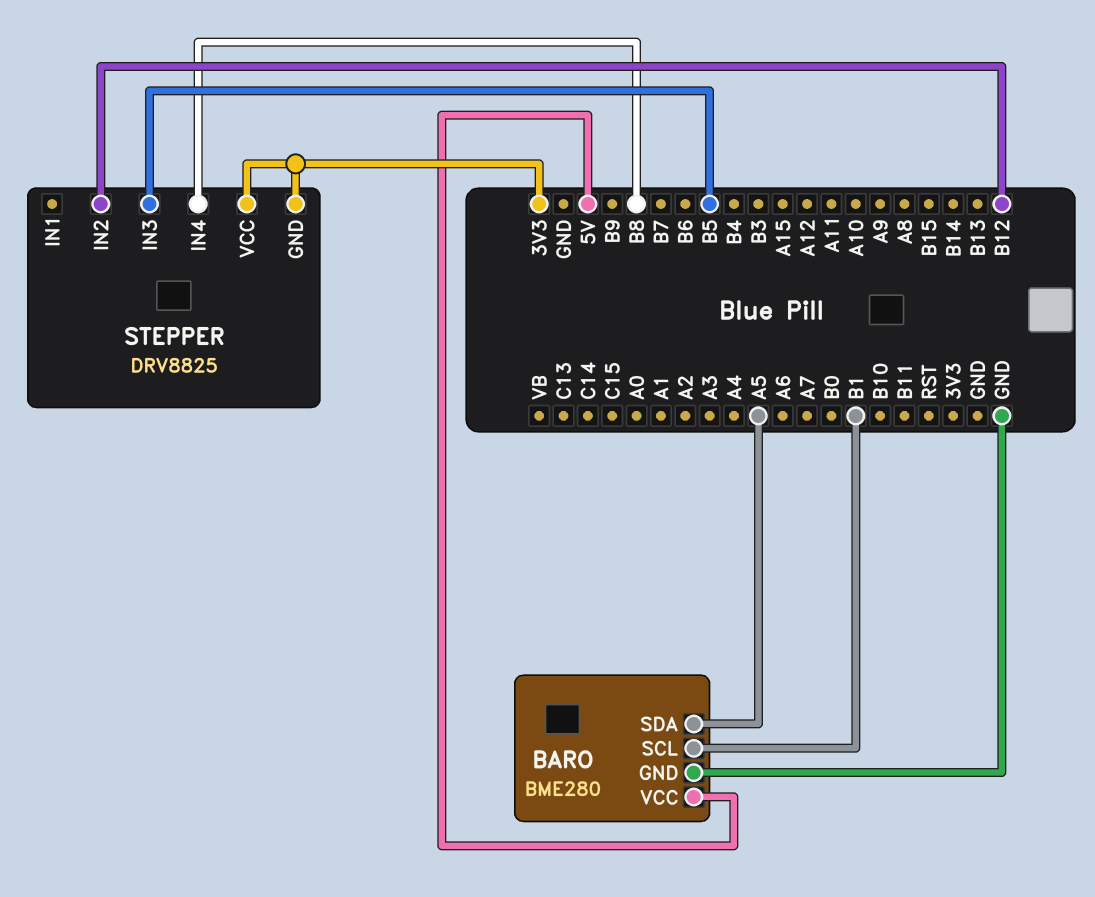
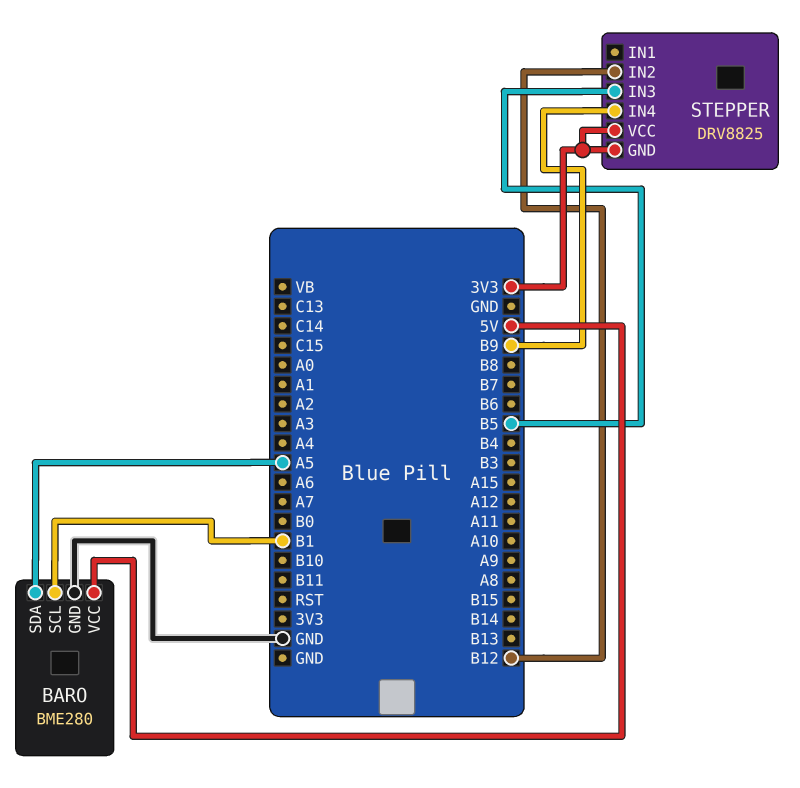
STEPPER pin IN4: B8 -> B9

